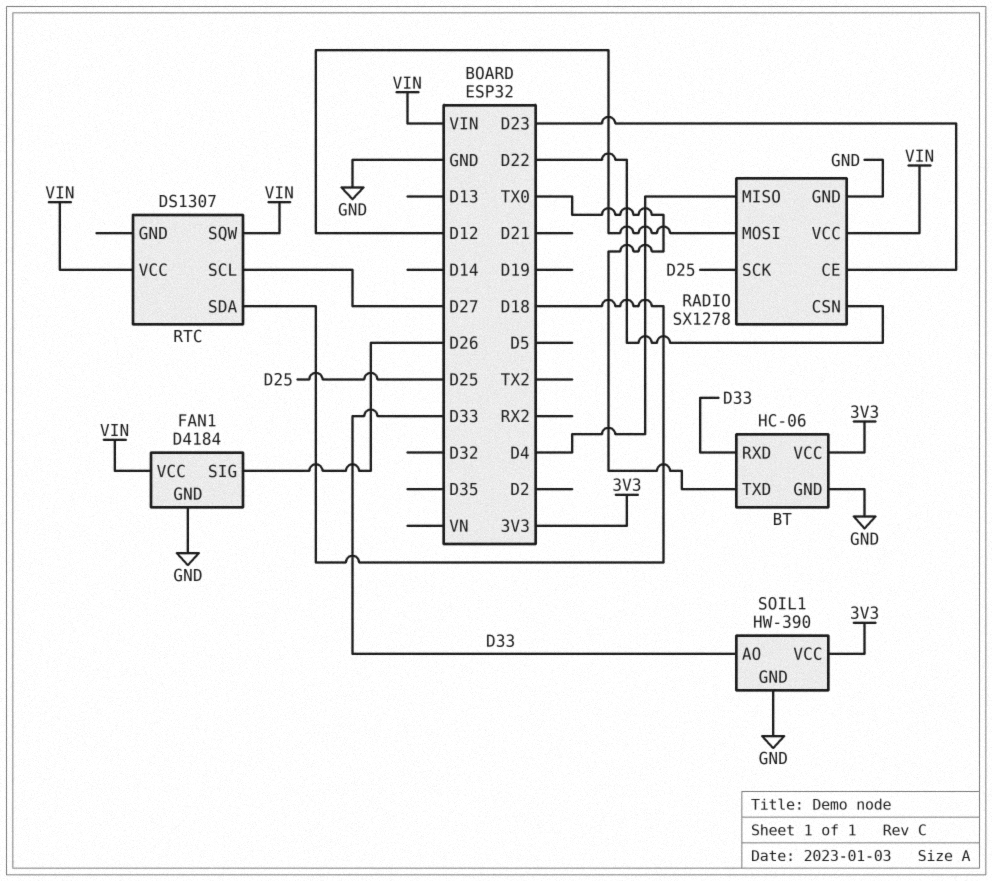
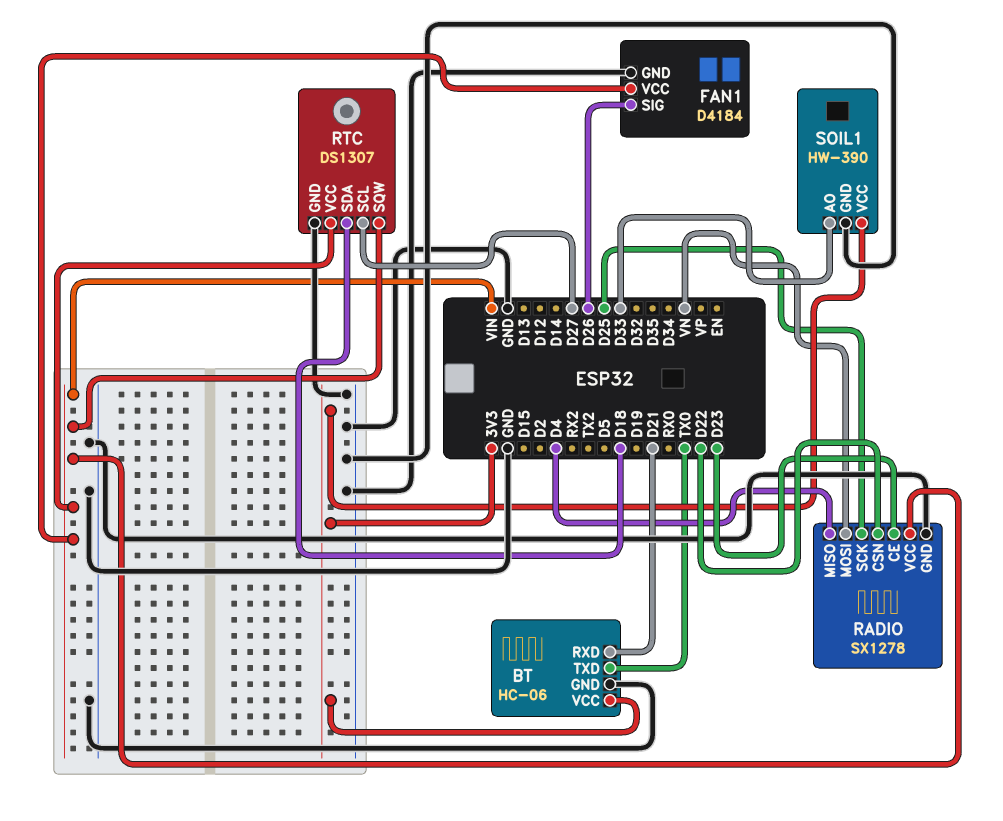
BT pin RXD: D33 -> D21
RADIO pin MOSI: D12 -> VN
RTC pin GND: none -> GND

